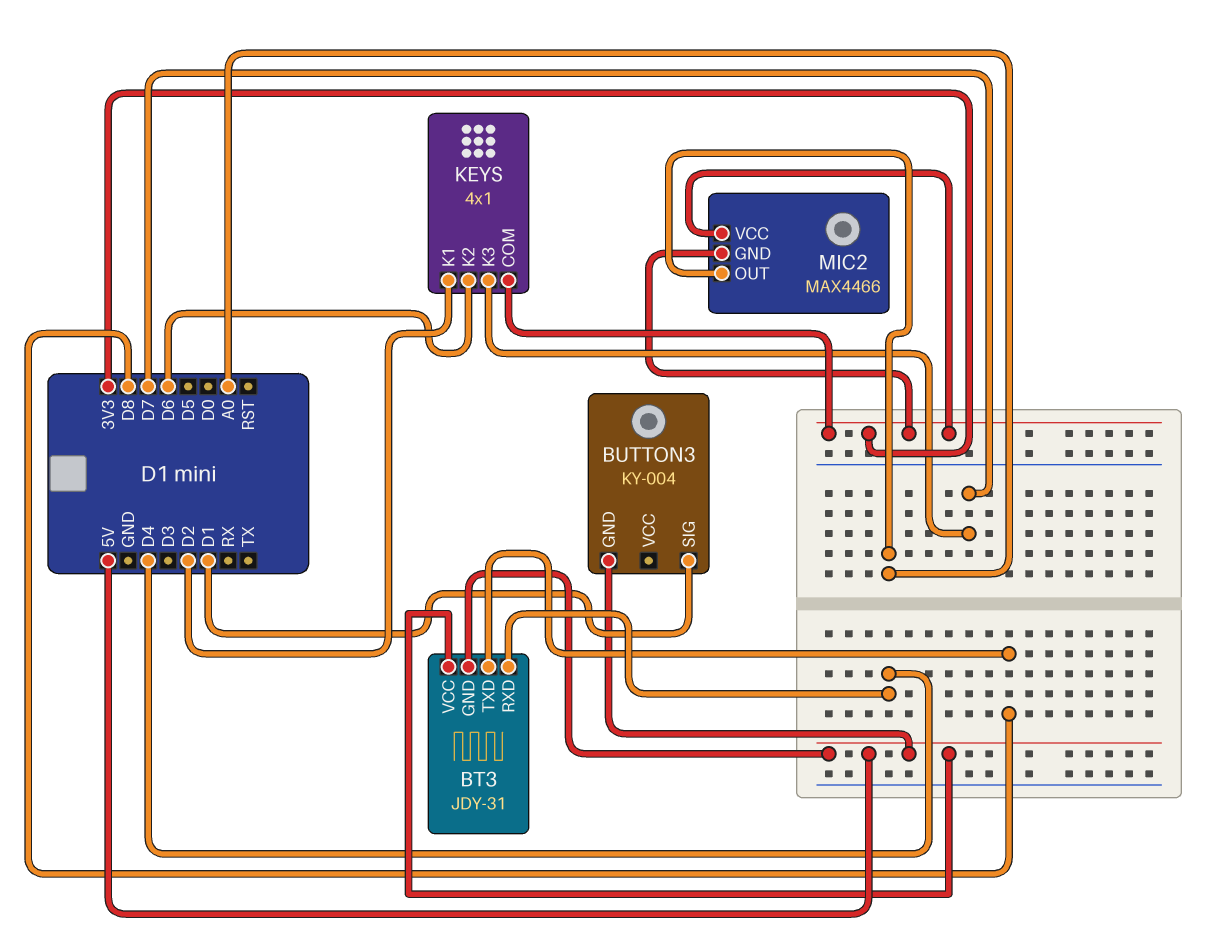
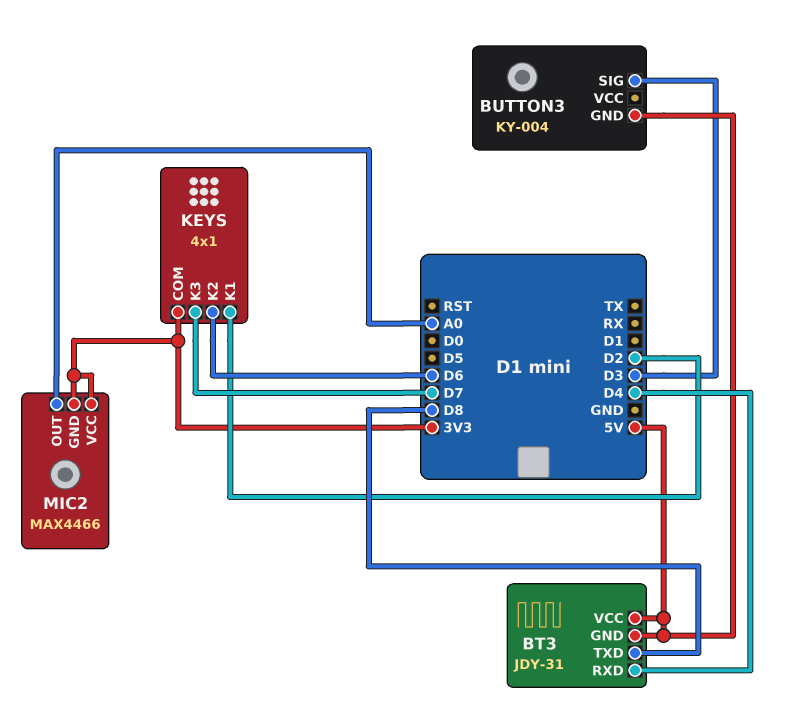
BUTTON3 pin SIG: D1 -> D3

